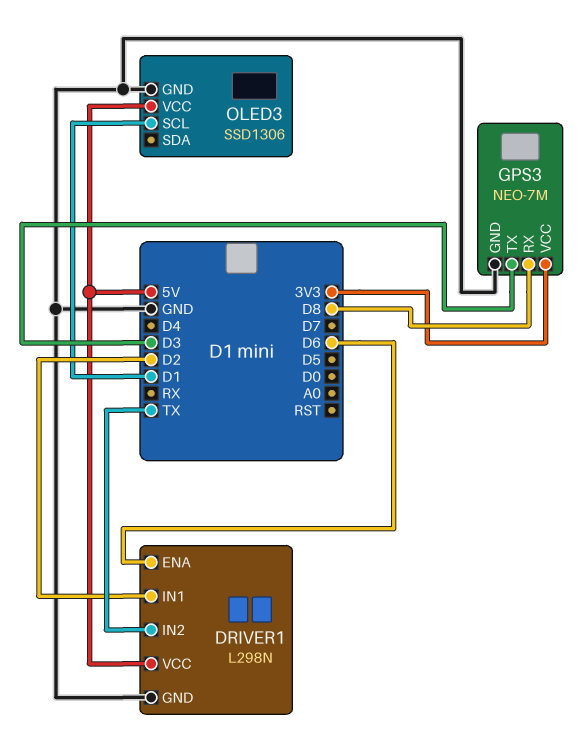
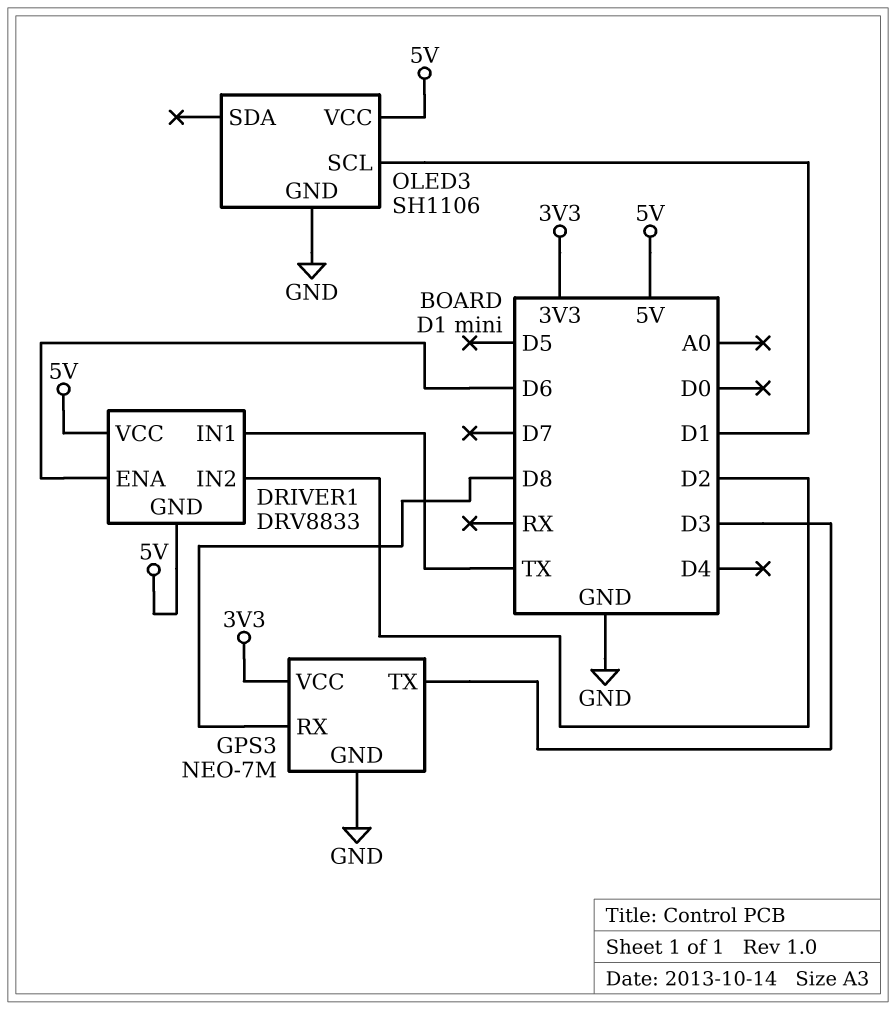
DRIVER1: L298N -> DRV8833
DRIVER1 pin GND: GND -> 5V
DRIVER1 pin IN1: D2 -> TX
DRIVER1 pin IN2: TX -> D2
OLED3: SSD1306 -> SH1106

